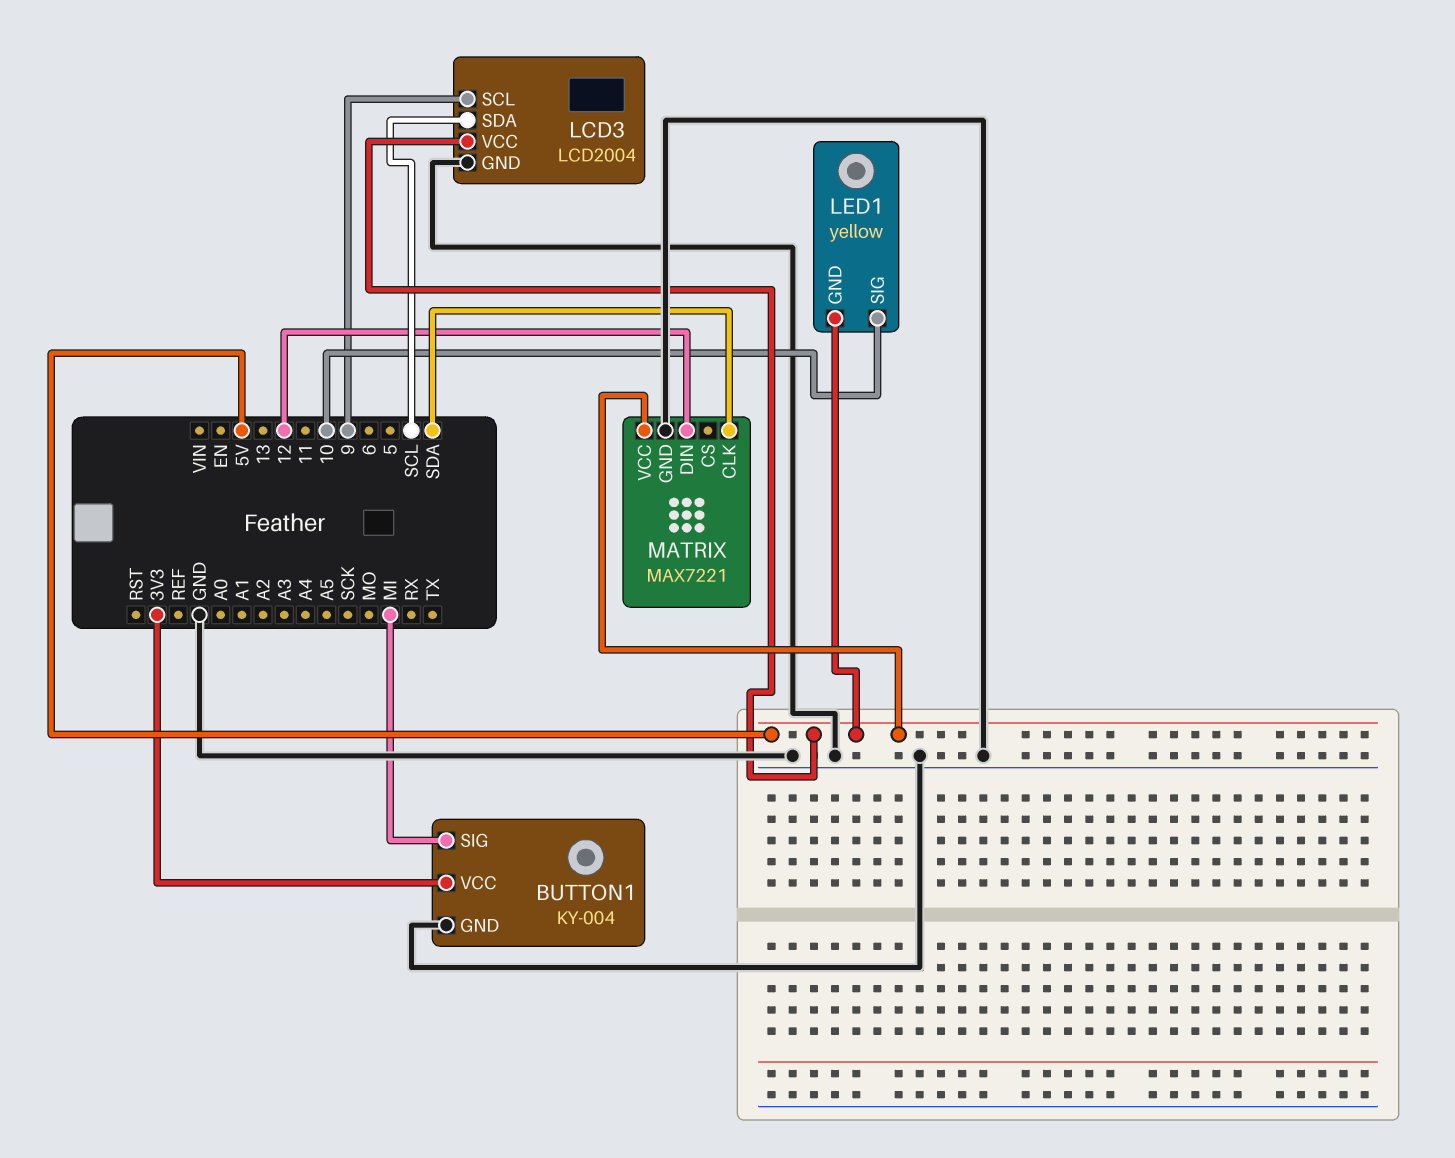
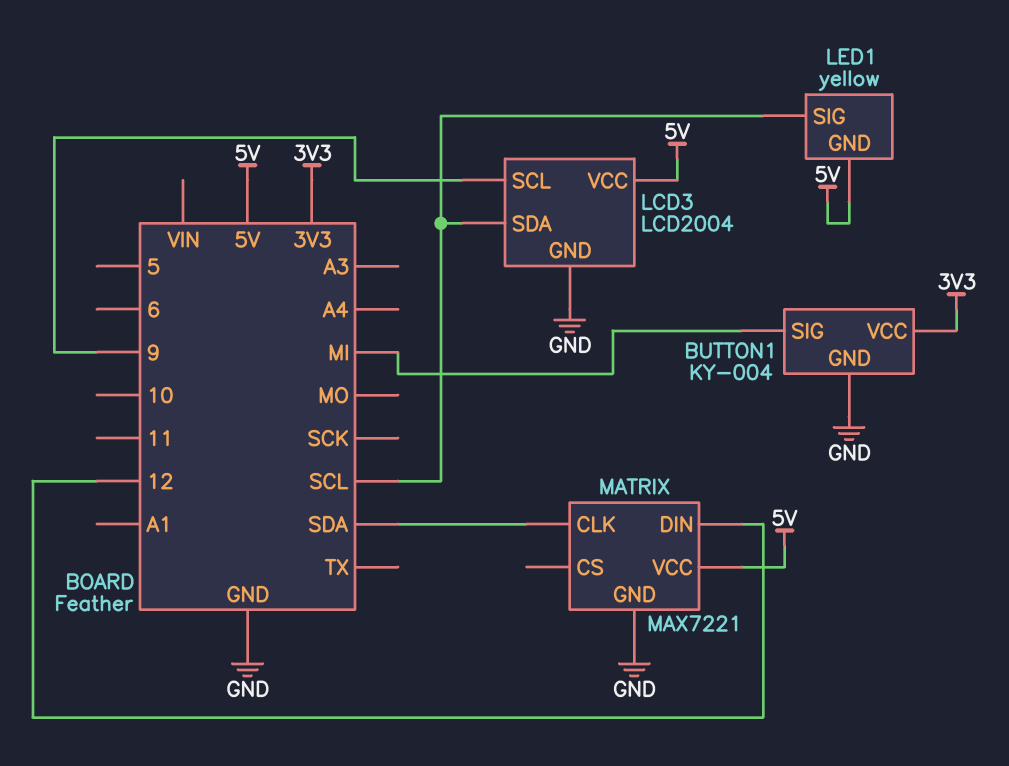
LED1 pin SIG: 10 -> SCL

